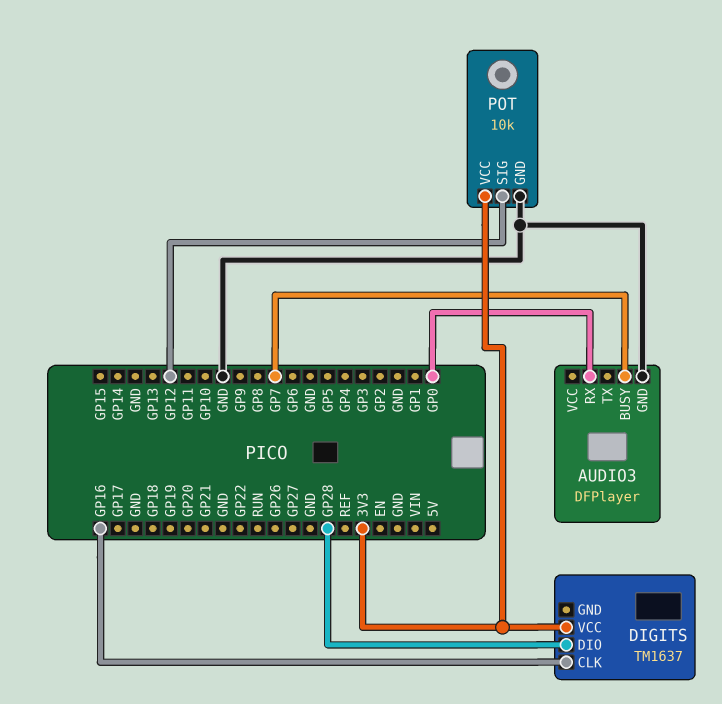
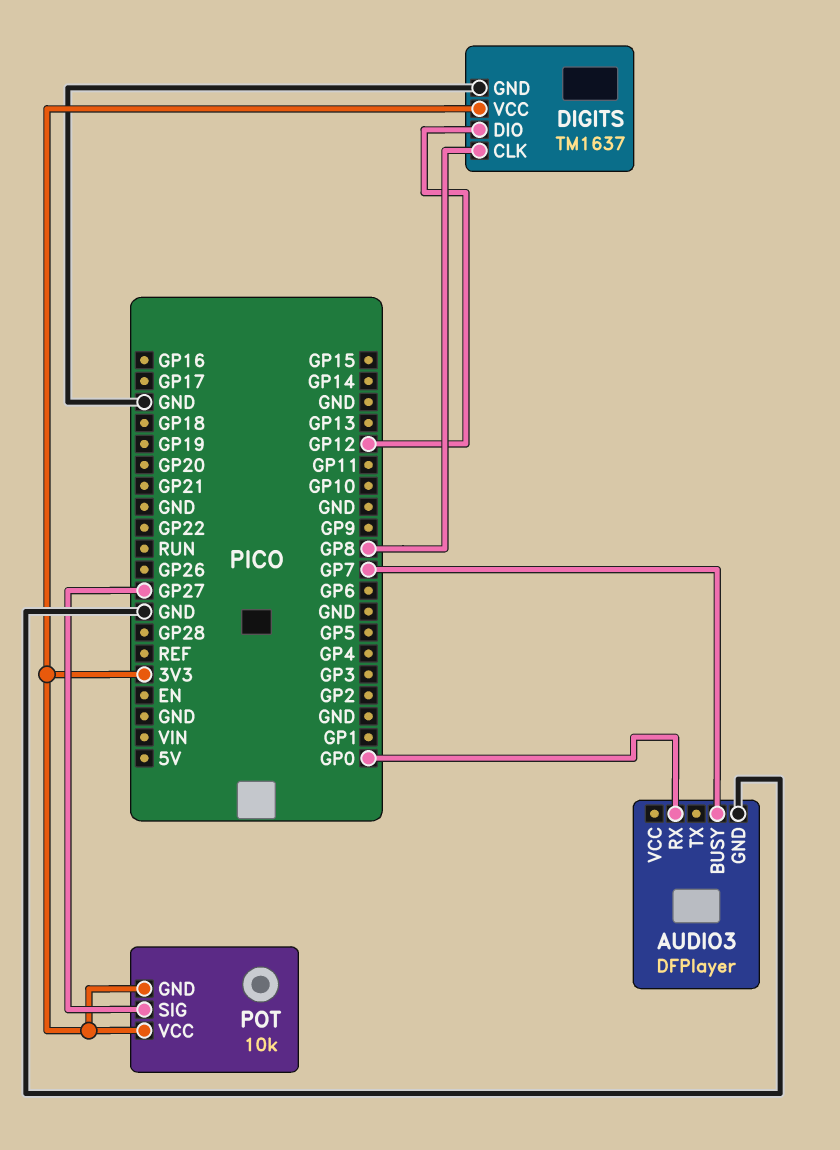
DIGITS pin CLK: GP16 -> GP8
DIGITS pin DIO: GP28 -> GP12
DIGITS pin GND: none -> GND
POT pin GND: GND -> 3V3
POT pin SIG: GP12 -> GP27

